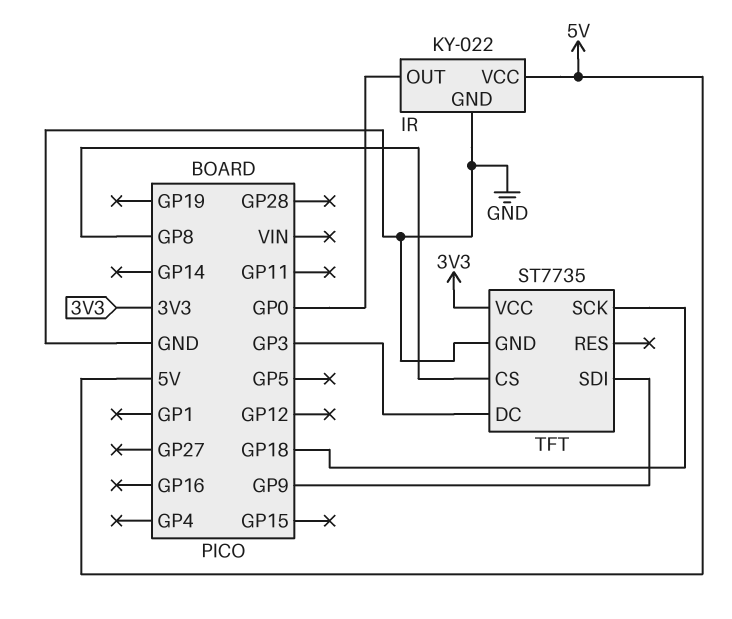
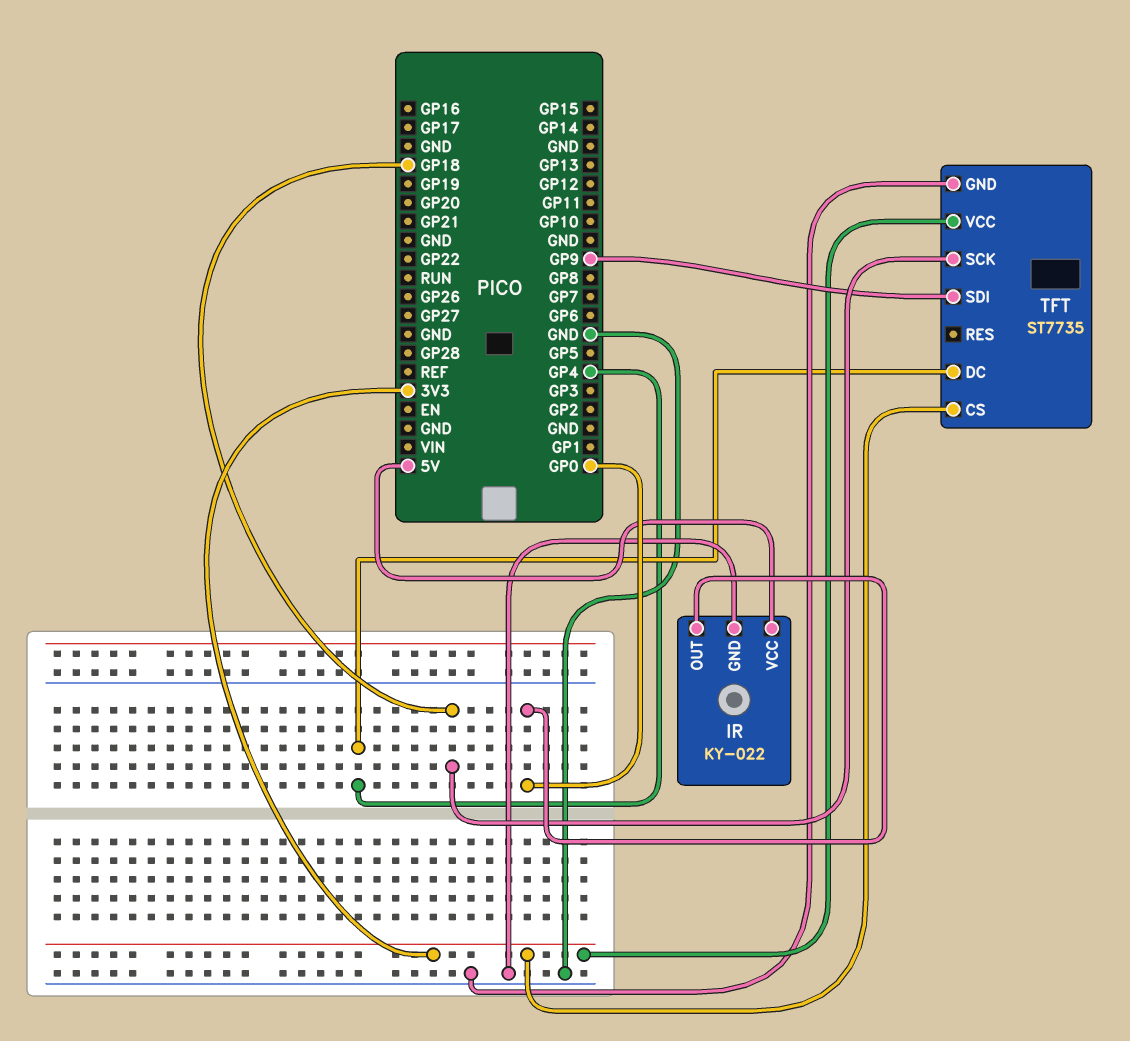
TFT pin CS: GP8 -> 3V3
TFT pin DC: GP3 -> GP4

